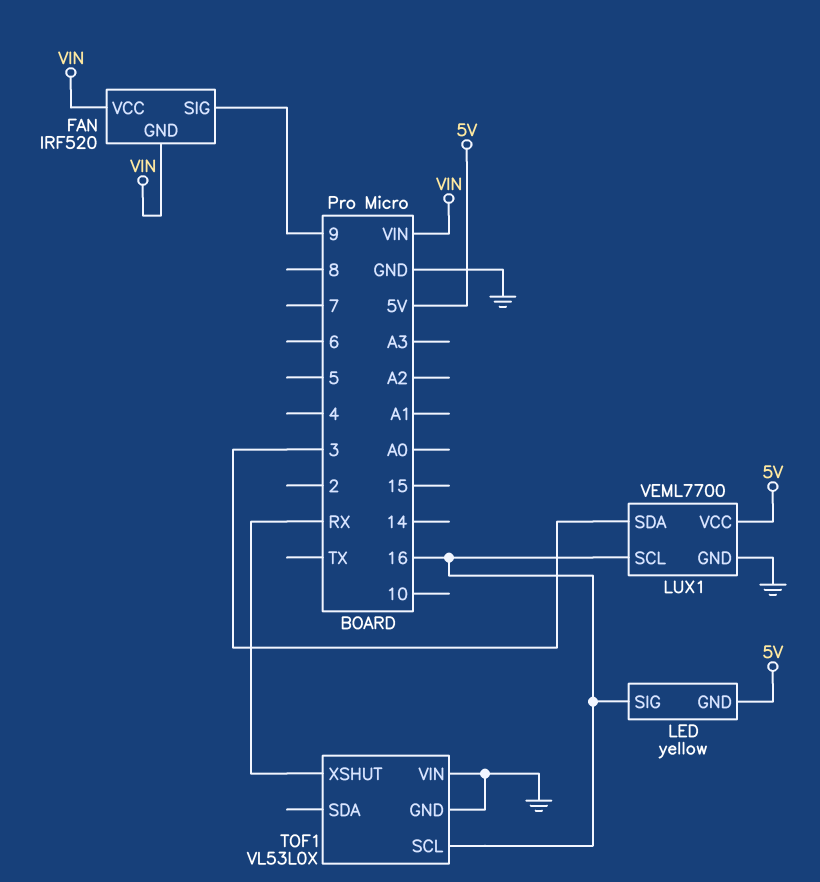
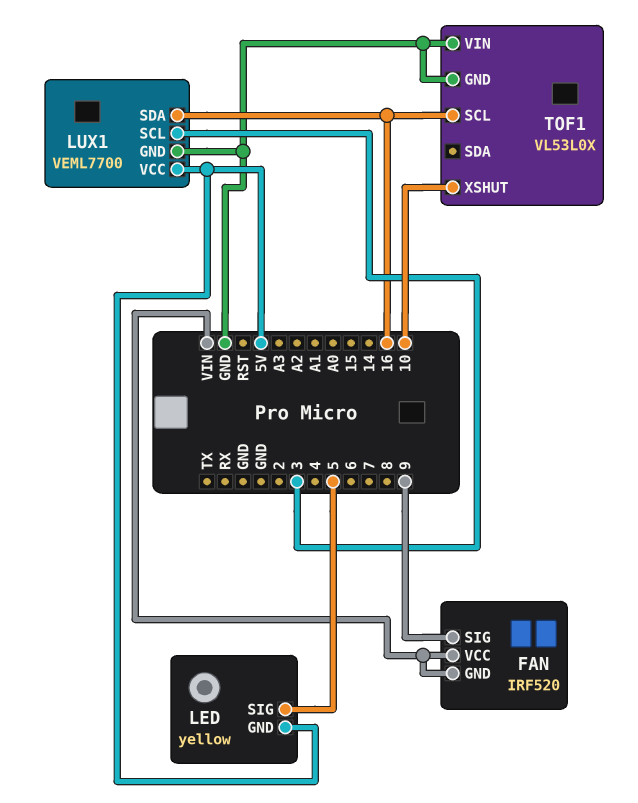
LED pin SIG: 16 -> 5
LUX1 pin SCL: 16 -> 3
LUX1 pin SDA: 3 -> 16
TOF1 pin XSHUT: RX -> 10

